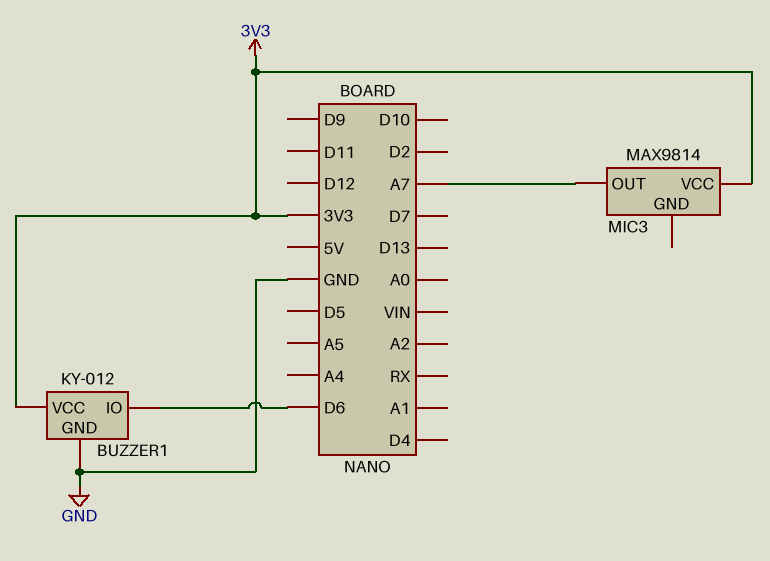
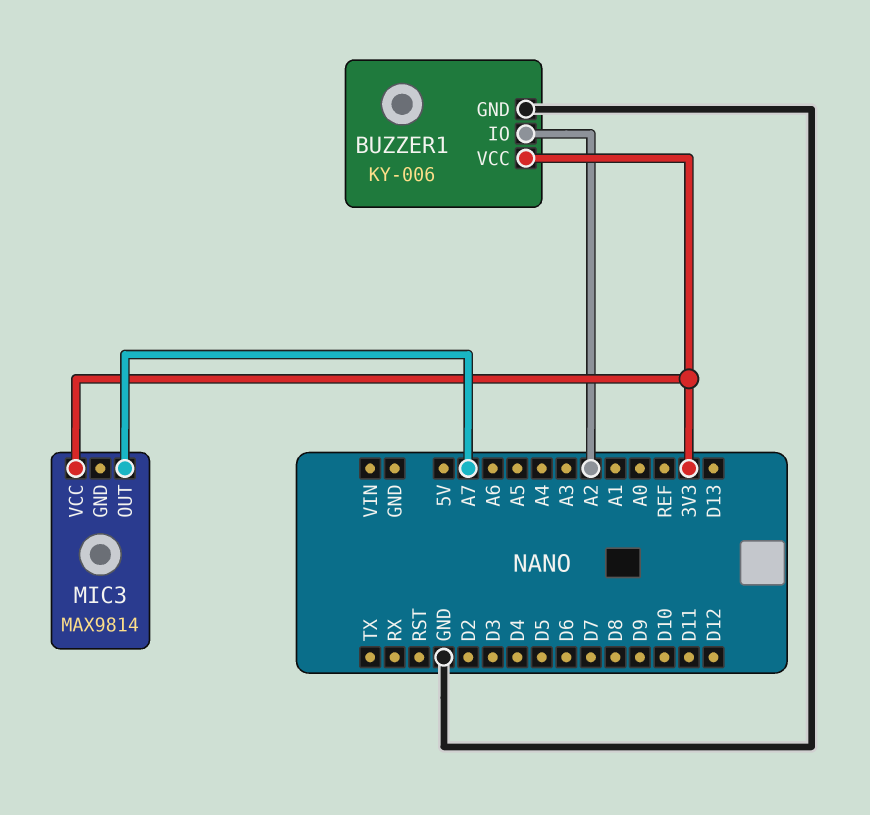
BUZZER1: KY-012 -> KY-006
BUZZER1 pin IO: D6 -> A2

